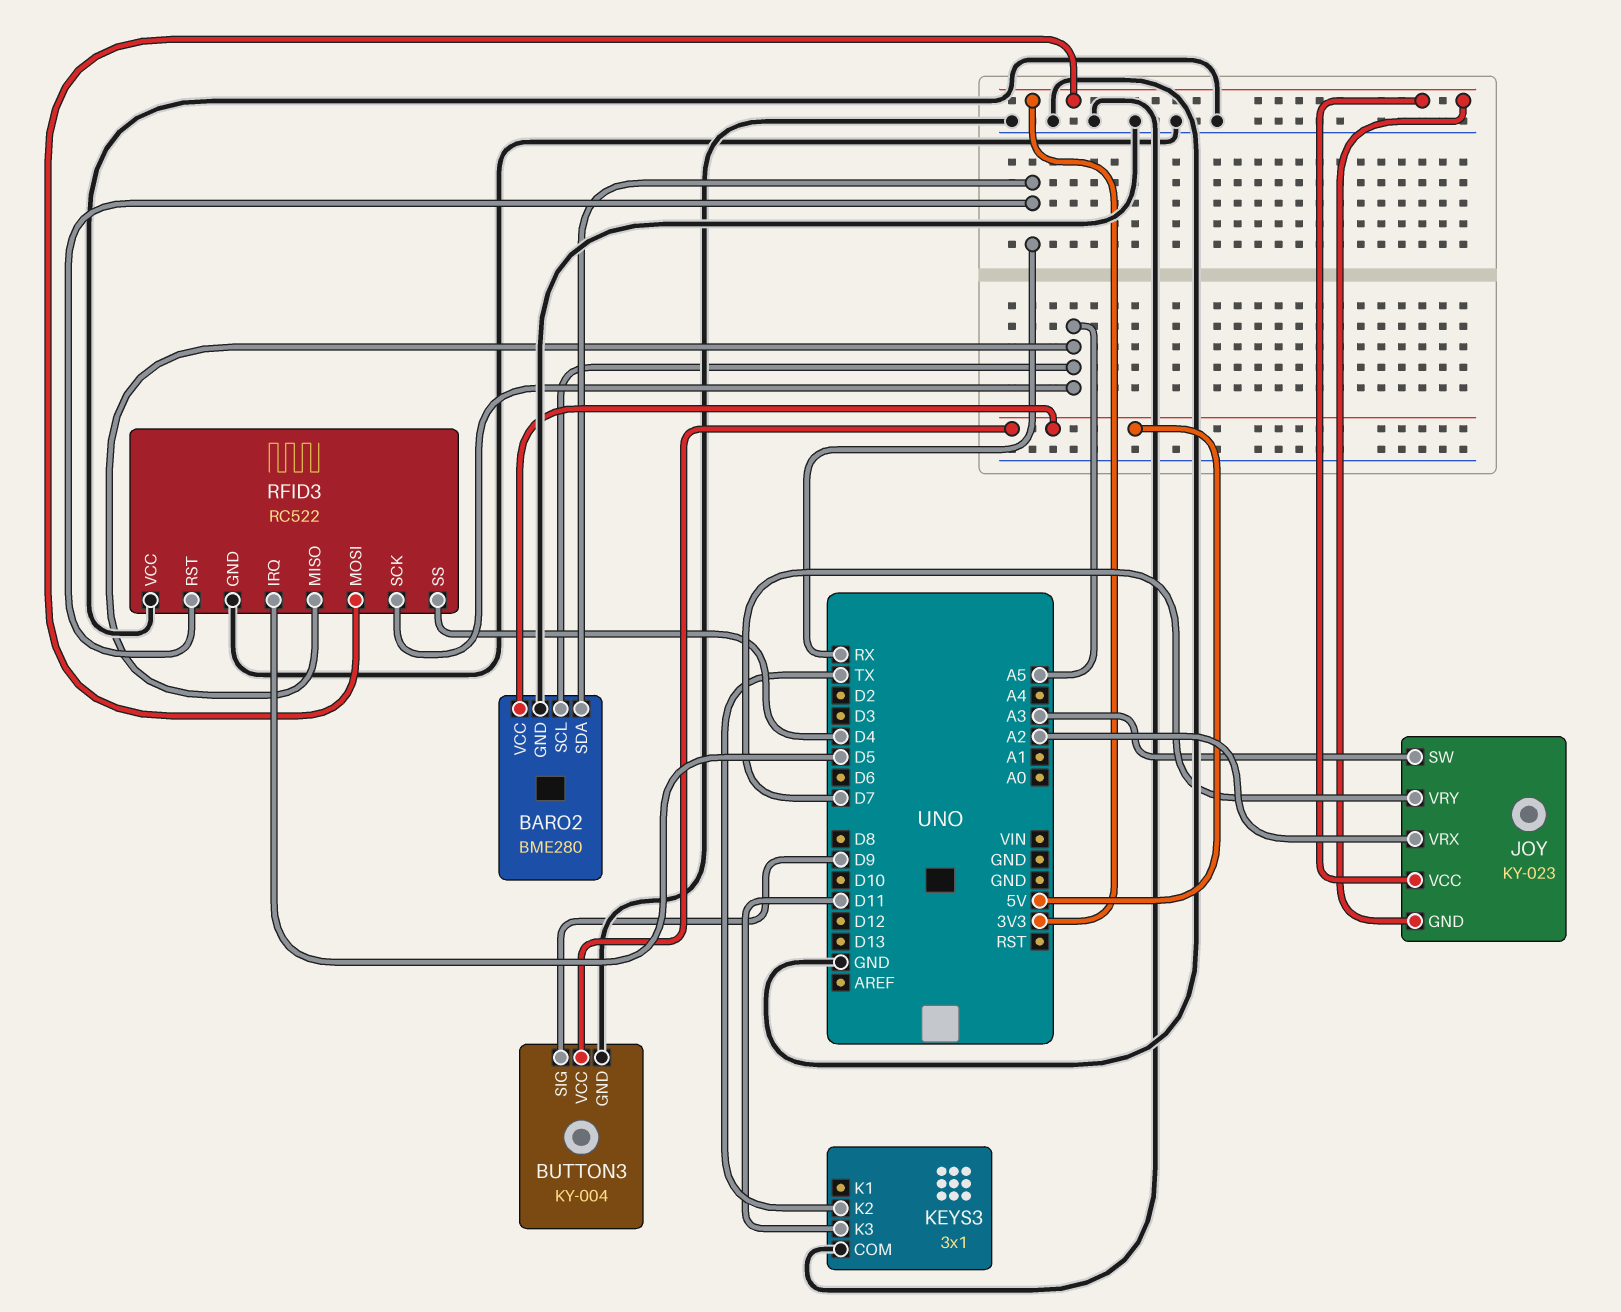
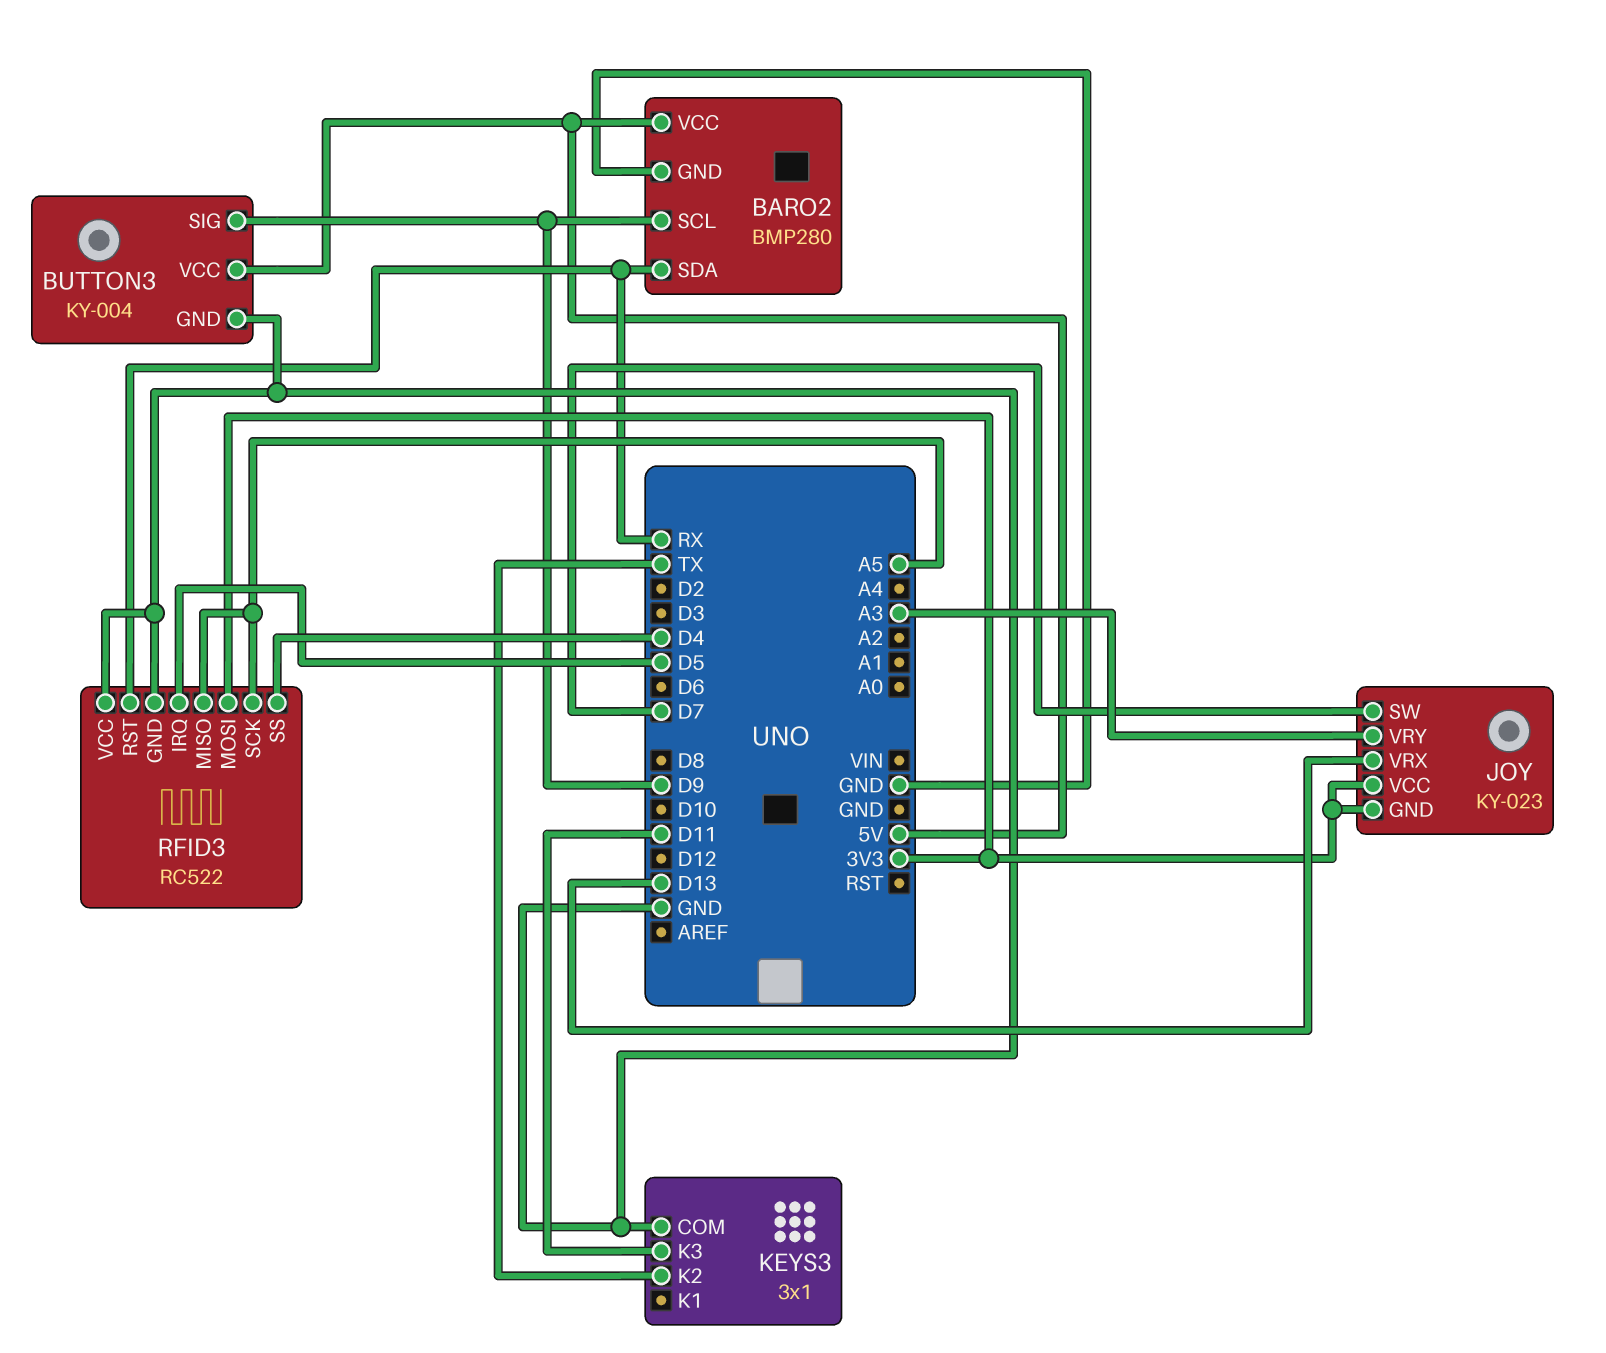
BARO2: BME280 -> BMP280
BARO2 pin SCL: A5 -> D9
JOY pin SW: A3 -> D7
JOY pin VRX: A2 -> D13
JOY pin VRY: D7 -> A3

